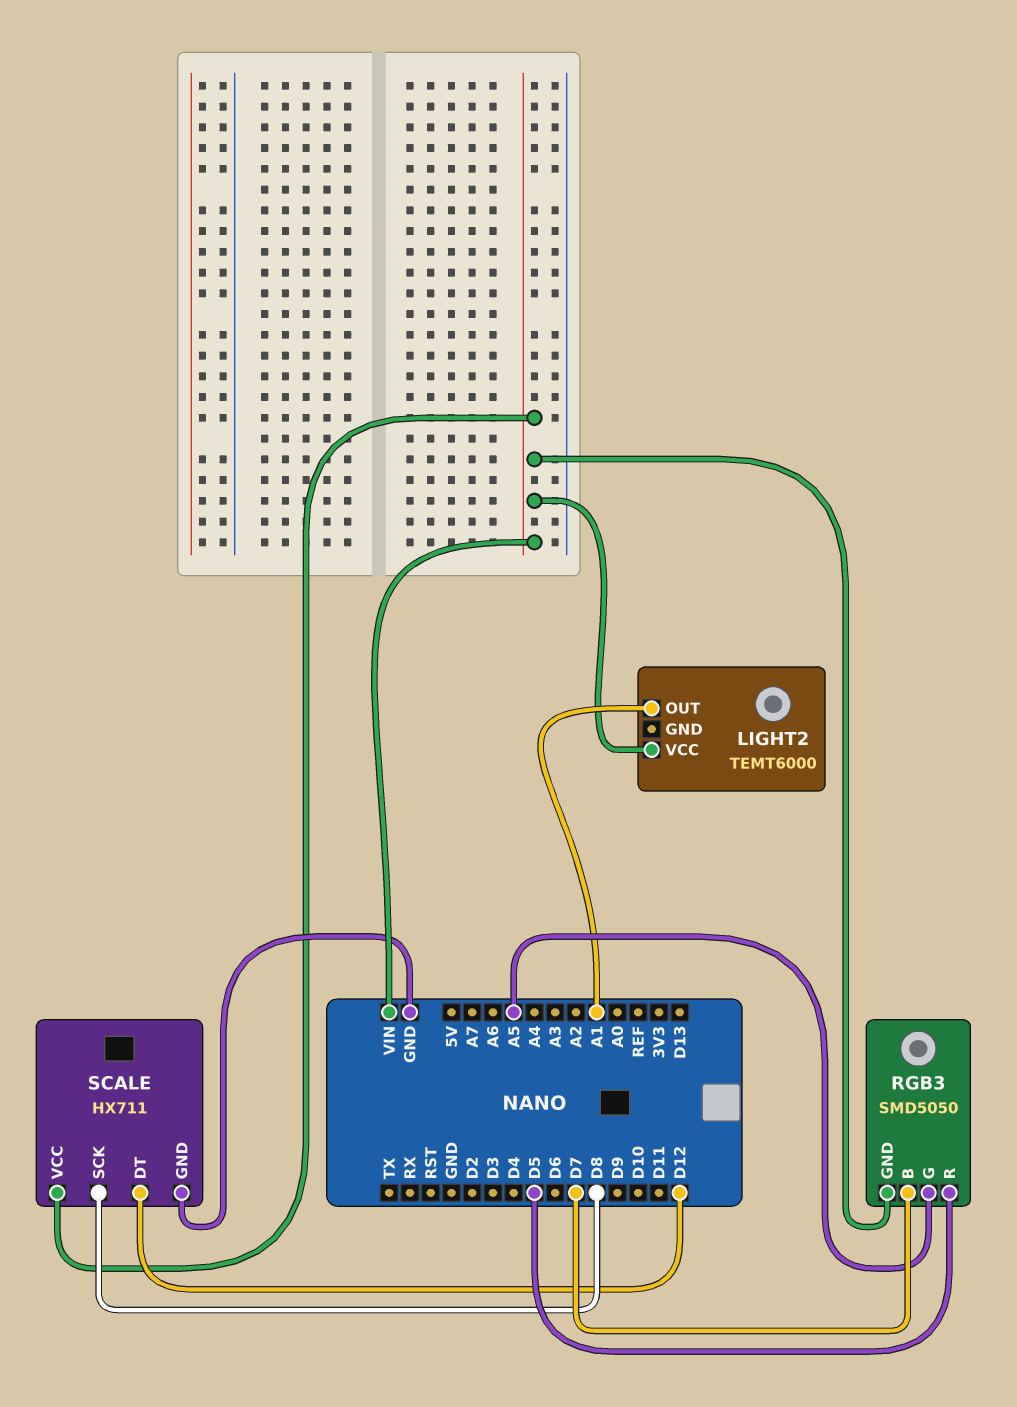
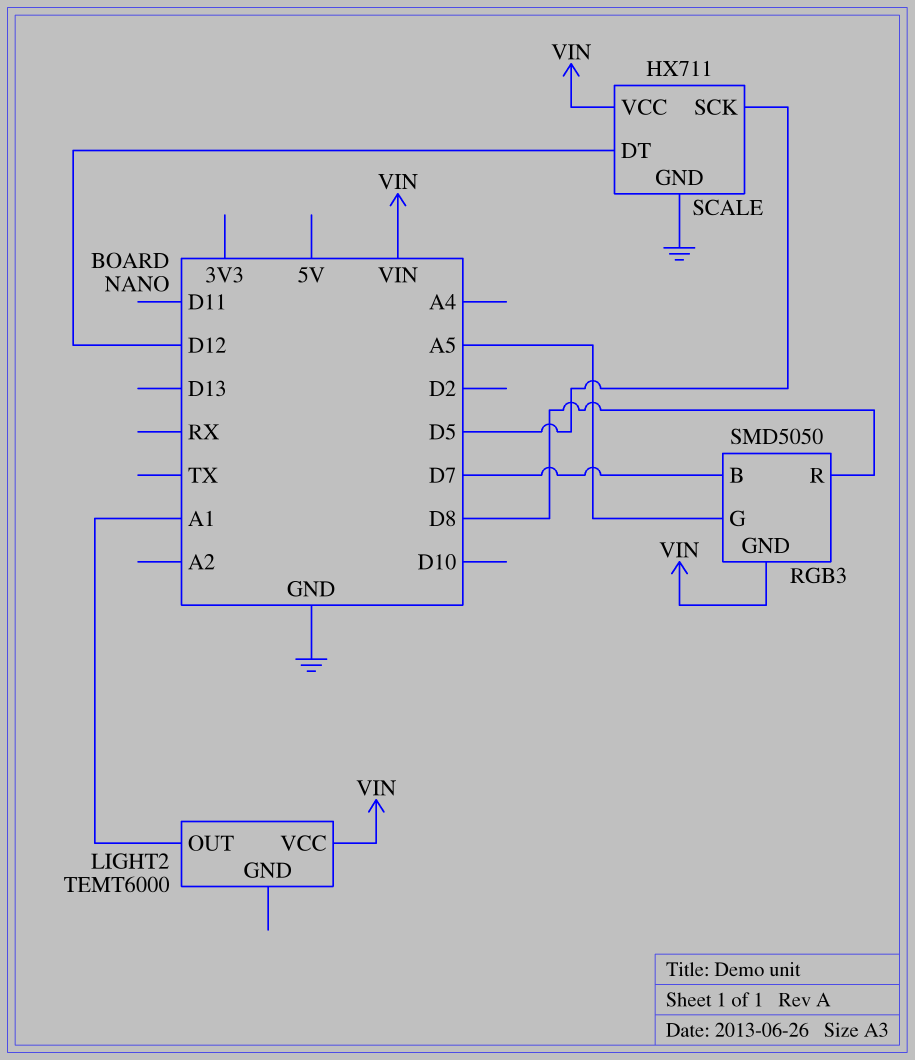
RGB3 pin R: D5 -> D8
SCALE pin SCK: D8 -> D5

